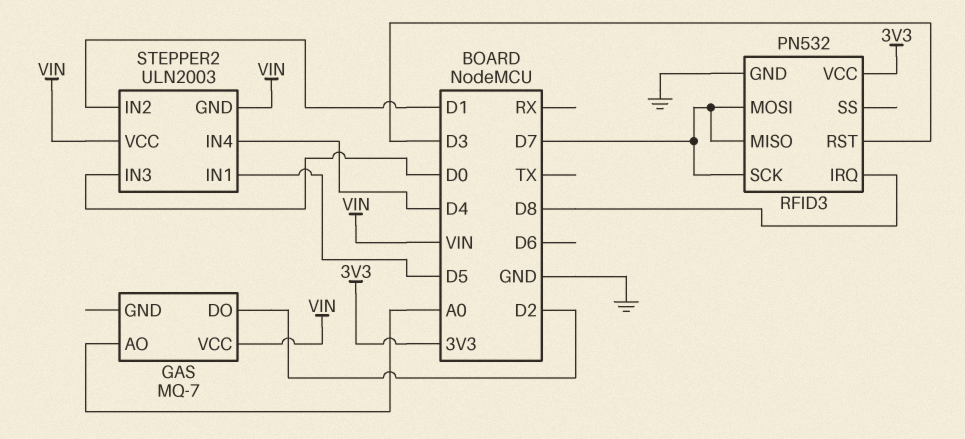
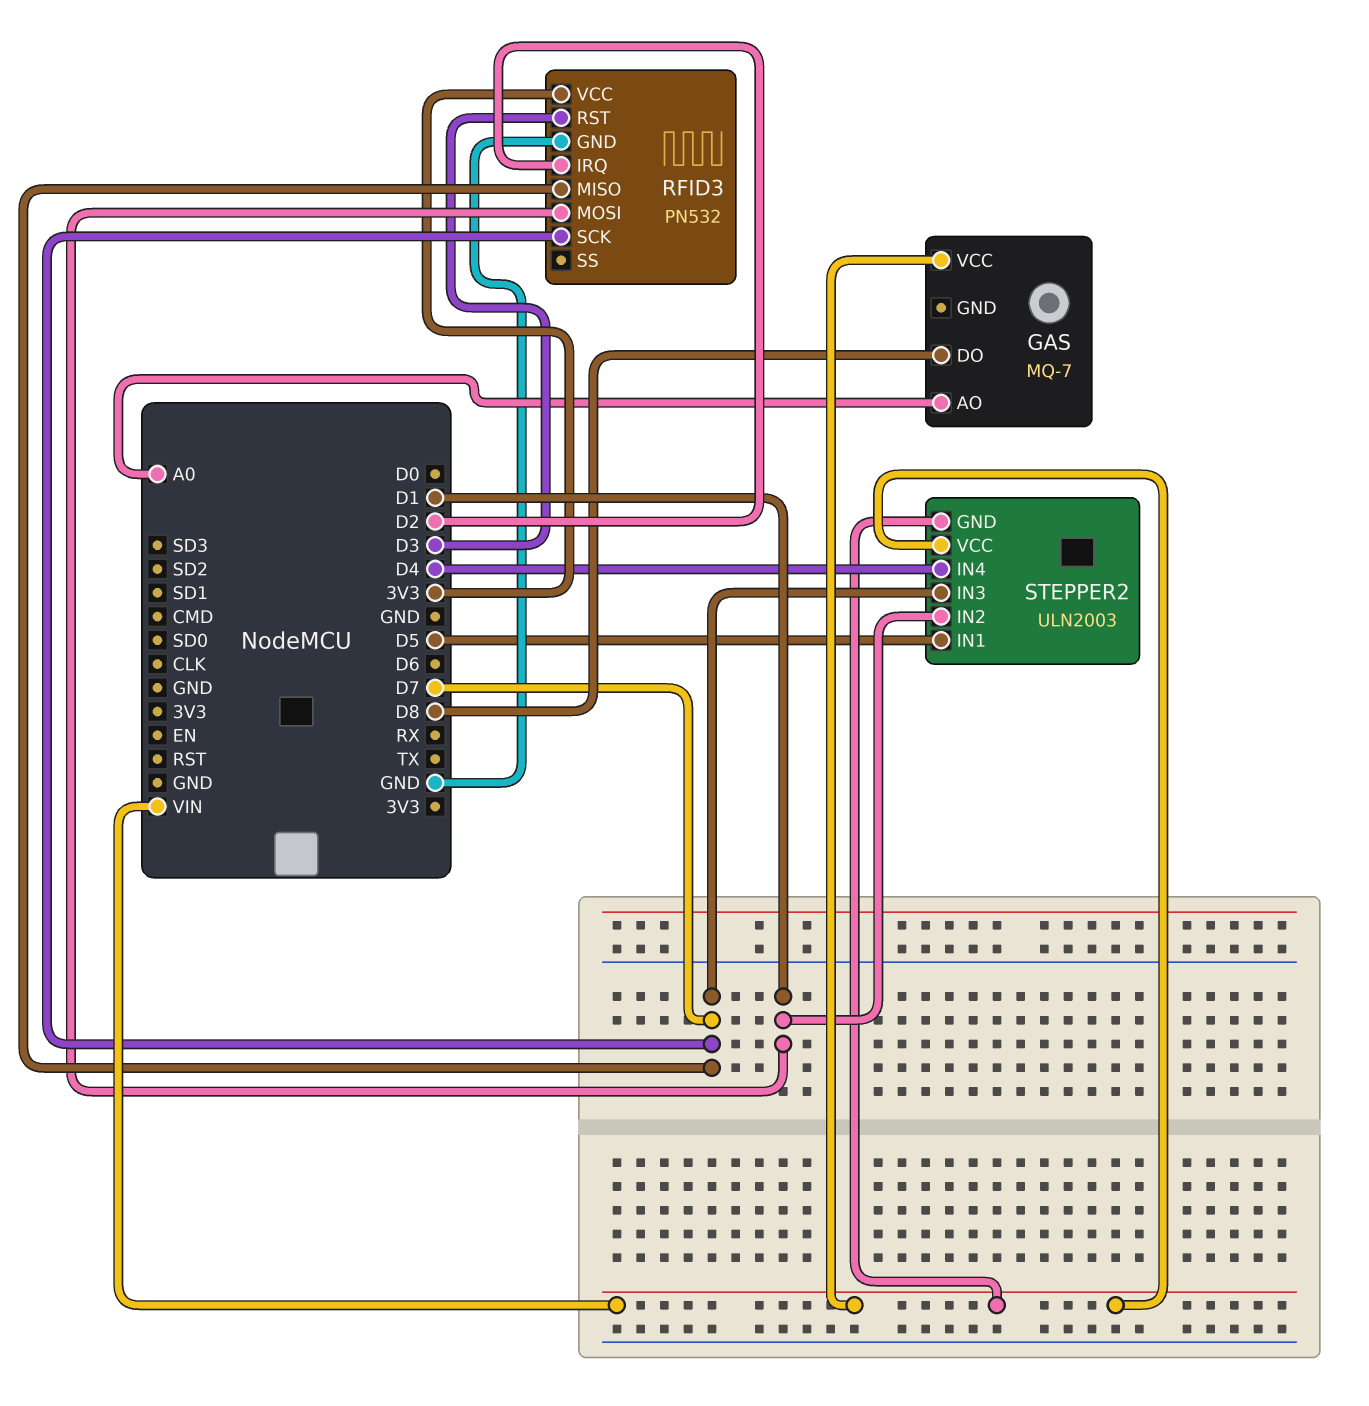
GAS pin DO: D2 -> D8
RFID3 pin IRQ: D8 -> D2
RFID3 pin MOSI: D7 -> D1
STEPPER2 pin IN3: D0 -> D7

